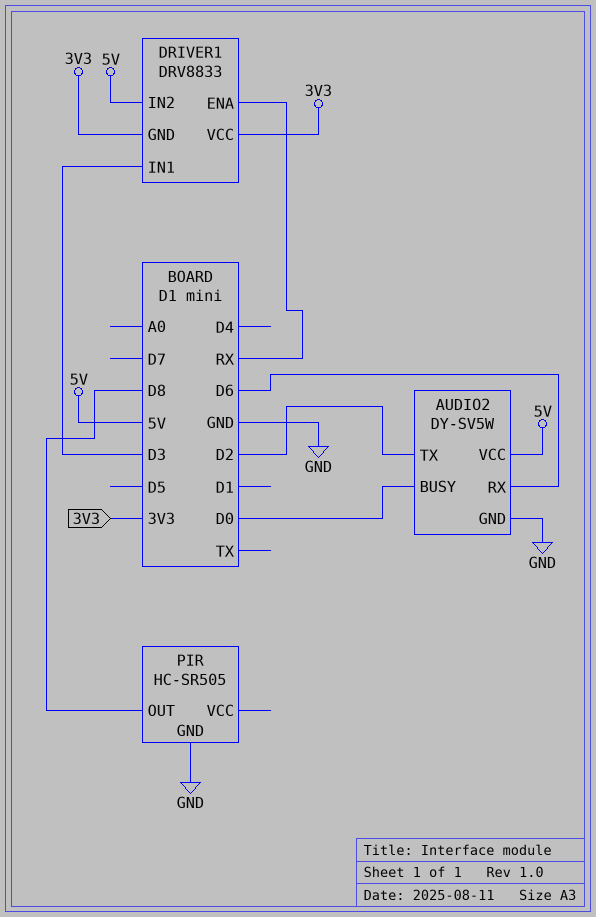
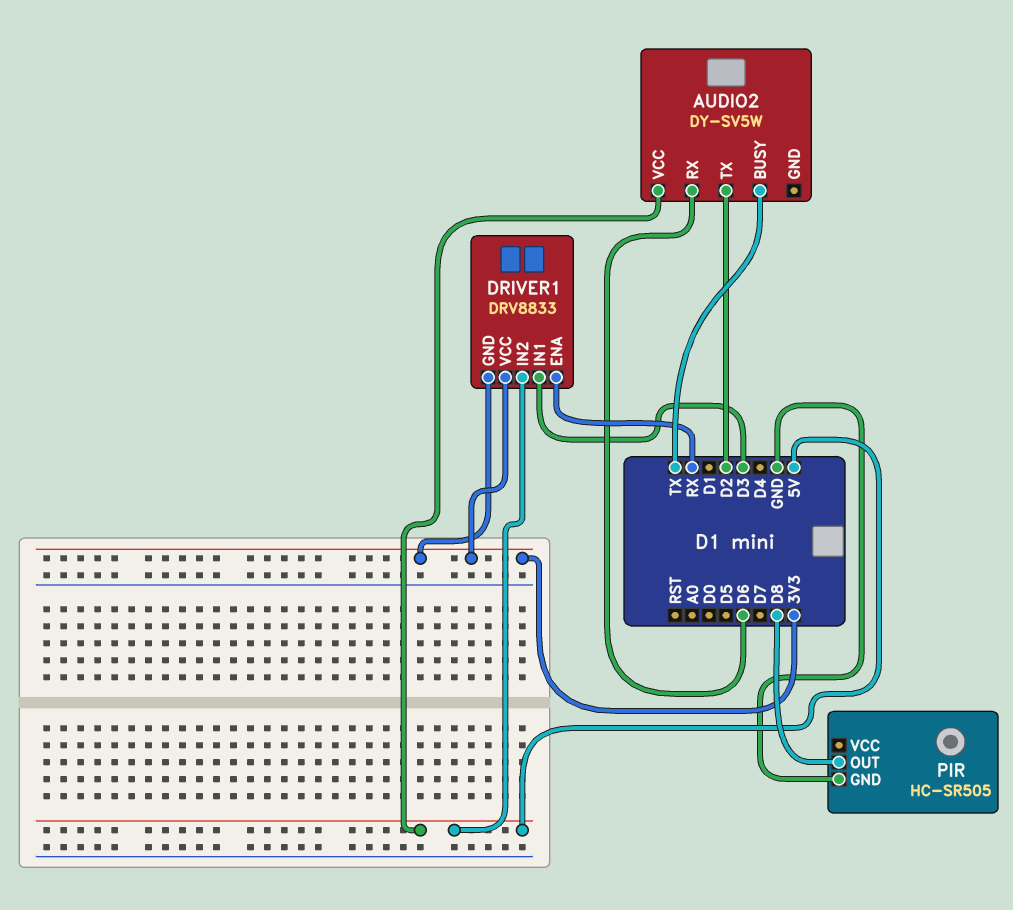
AUDIO2 pin BUSY: D0 -> TX
AUDIO2 pin GND: GND -> none

